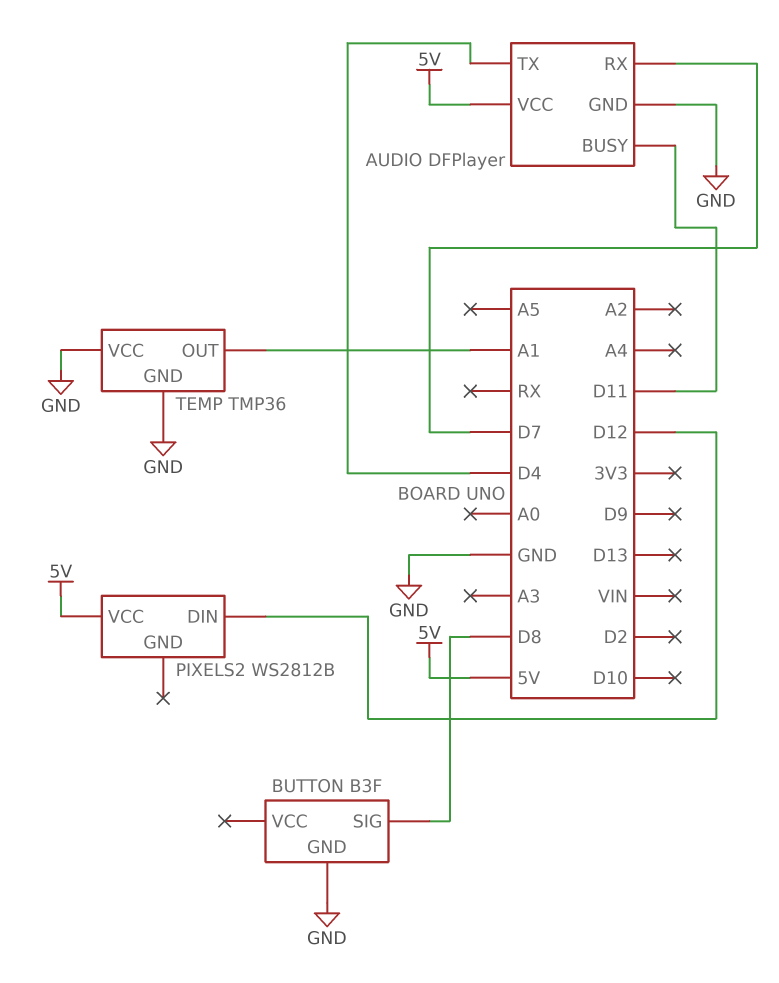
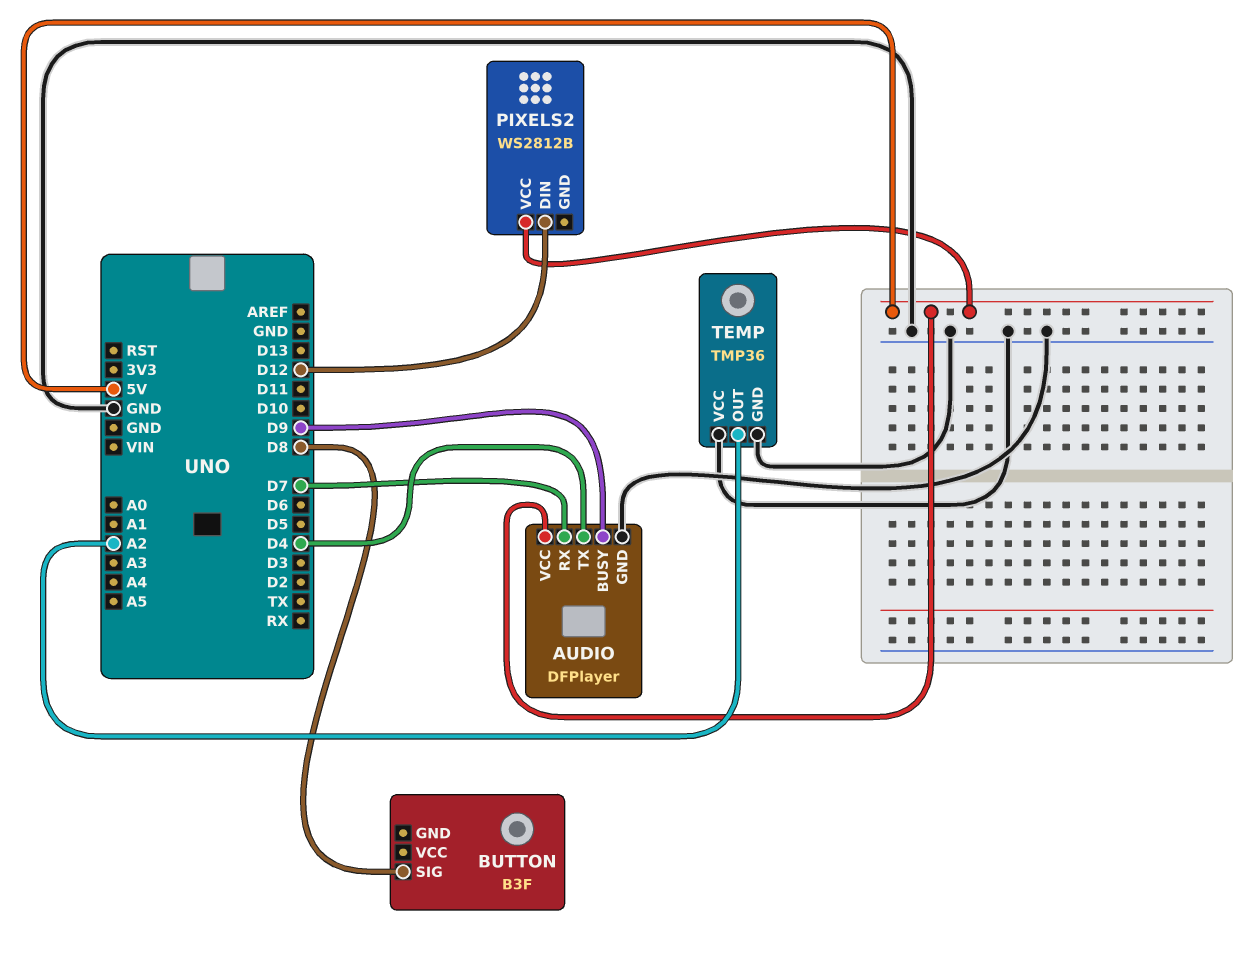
AUDIO pin BUSY: D11 -> D9
BUTTON pin GND: GND -> none
TEMP pin OUT: A1 -> A2

